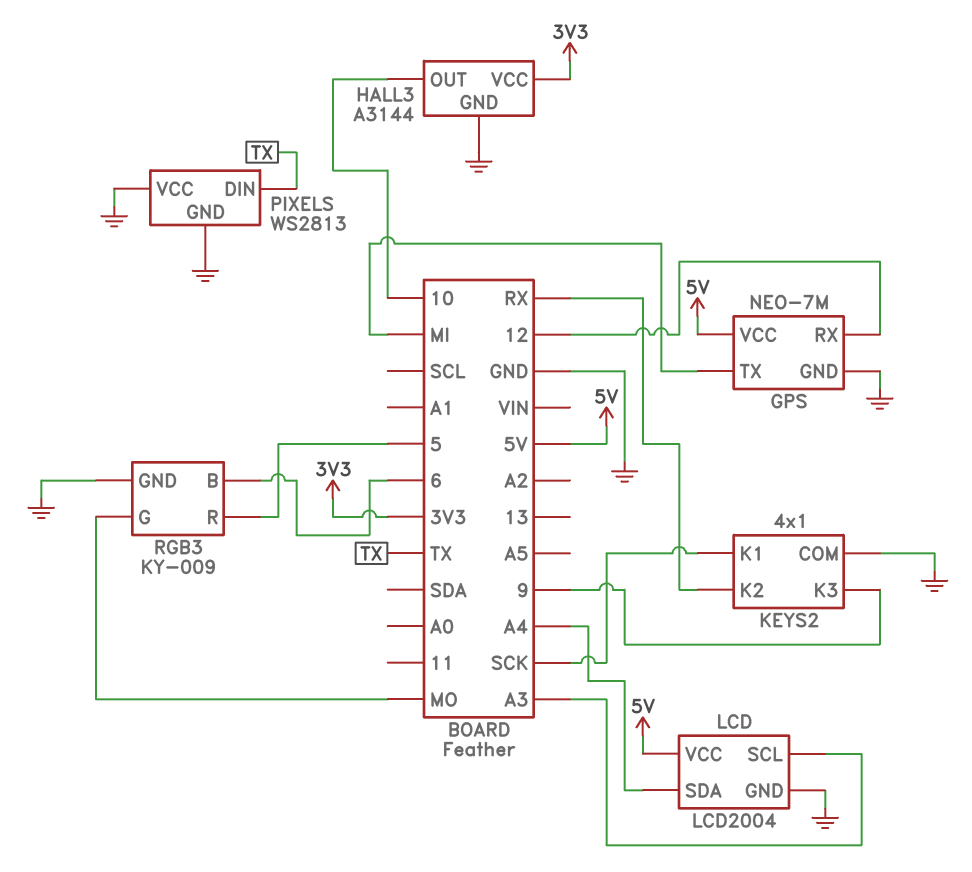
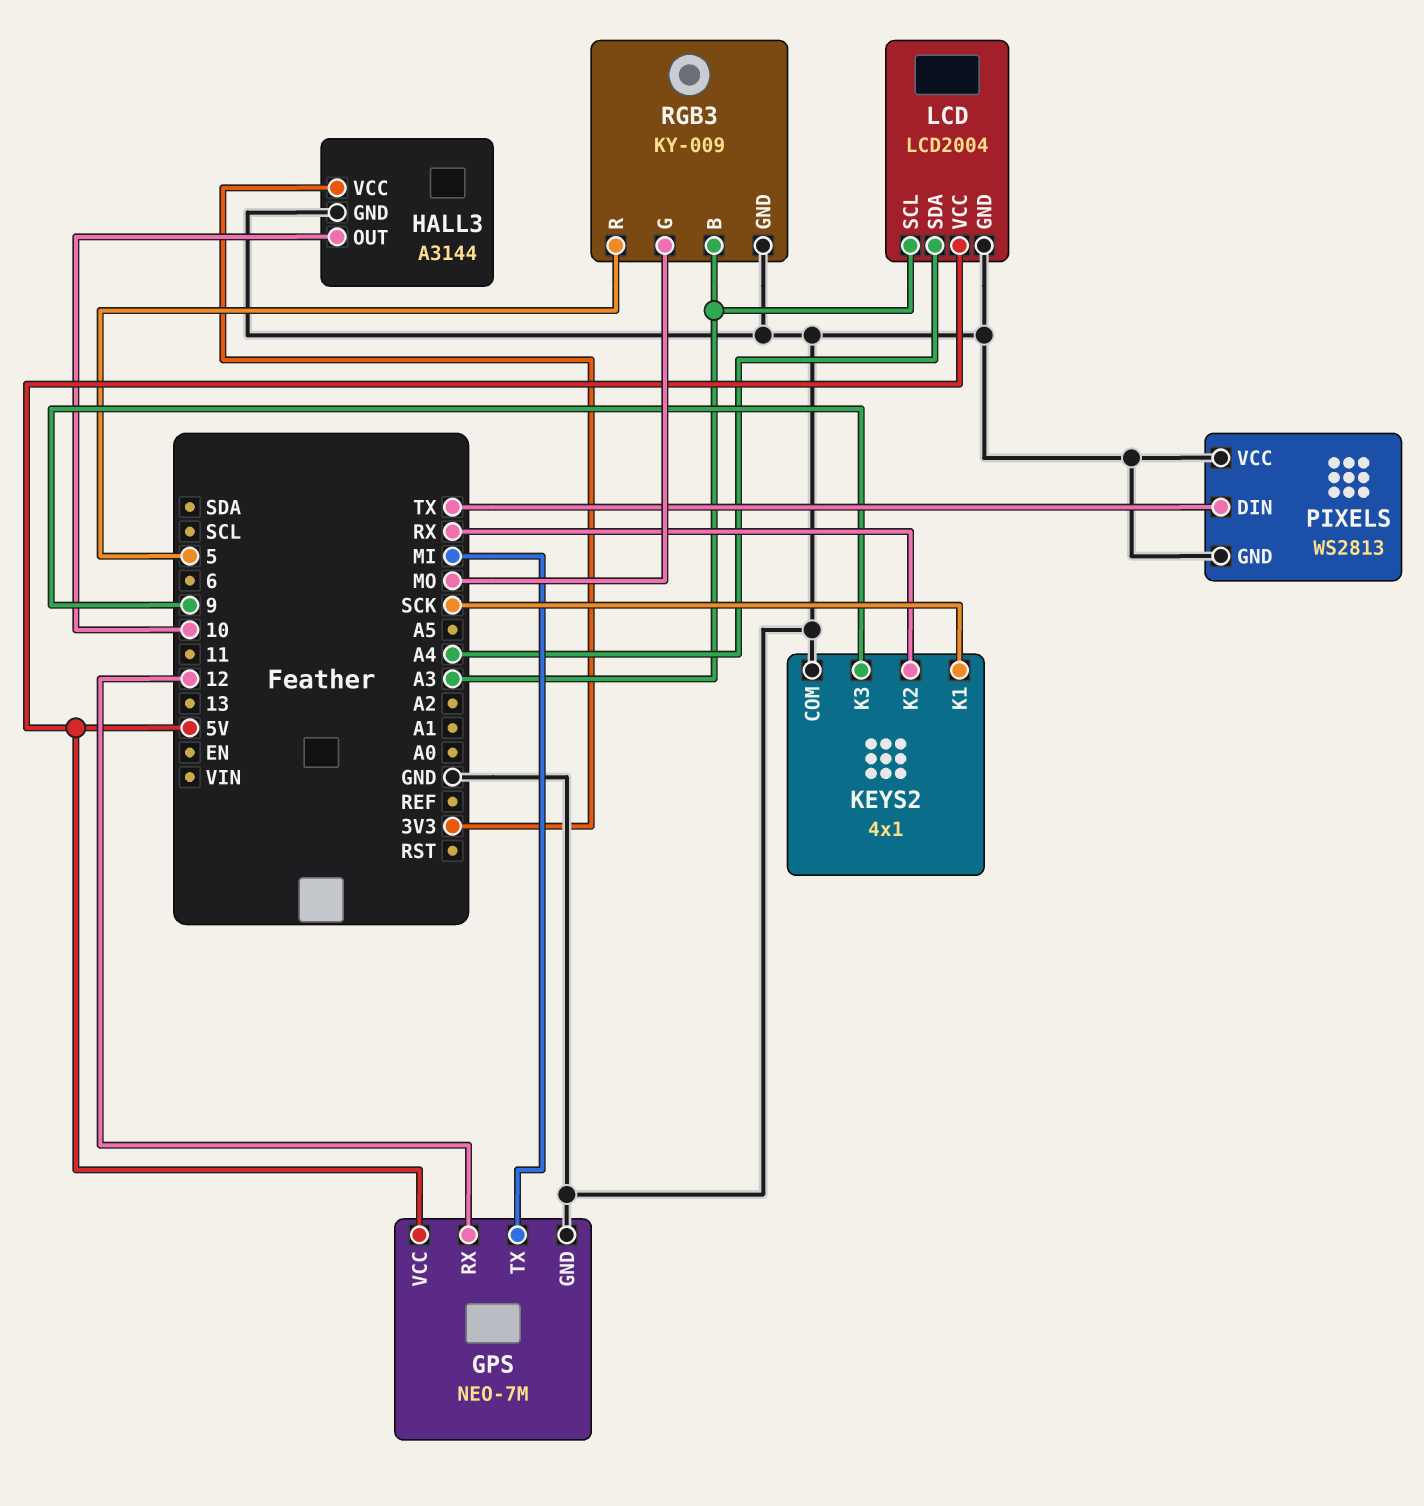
RGB3 pin B: 6 -> A3

